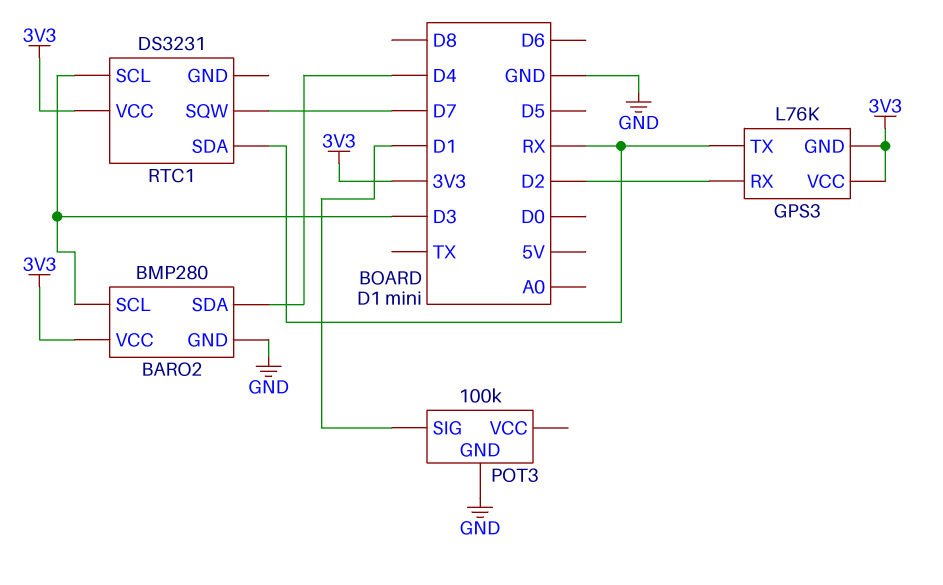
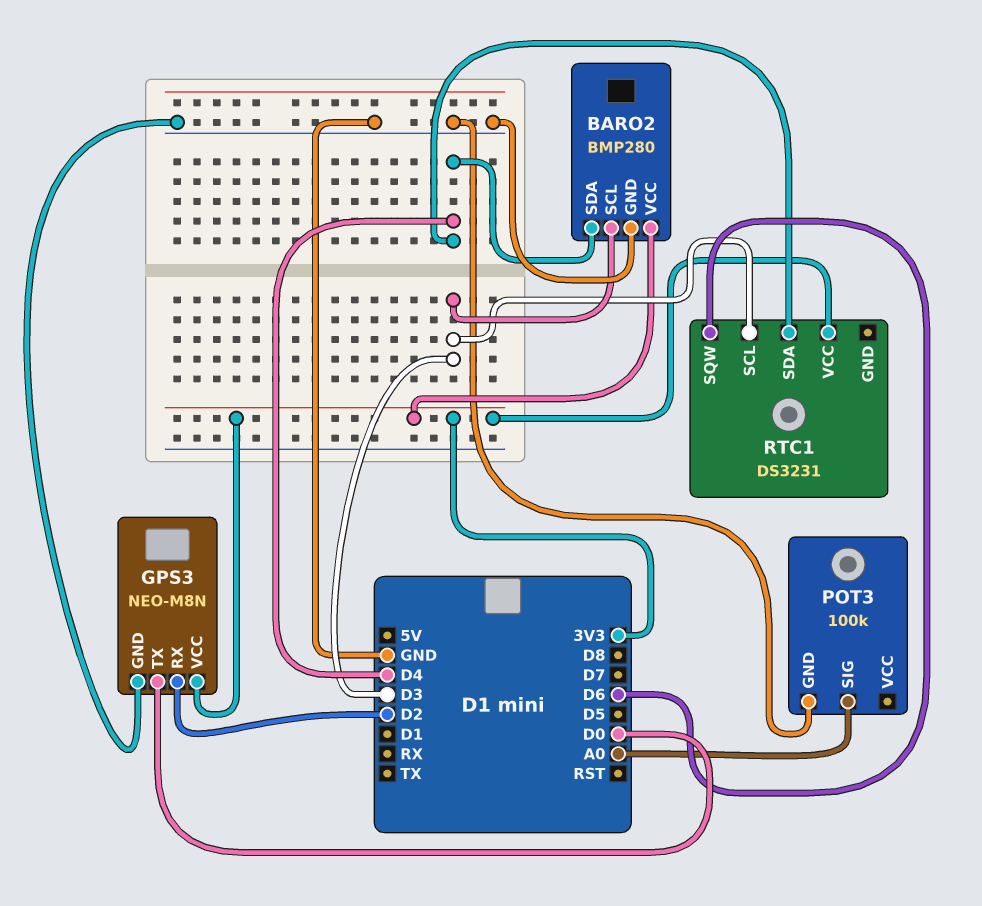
GPS3: L76K -> NEO-M8N
GPS3 pin GND: 3V3 -> GND
GPS3 pin TX: RX -> D0
POT3 pin SIG: D1 -> A0
RTC1 pin SDA: RX -> D4
RTC1 pin SQW: D7 -> D6

